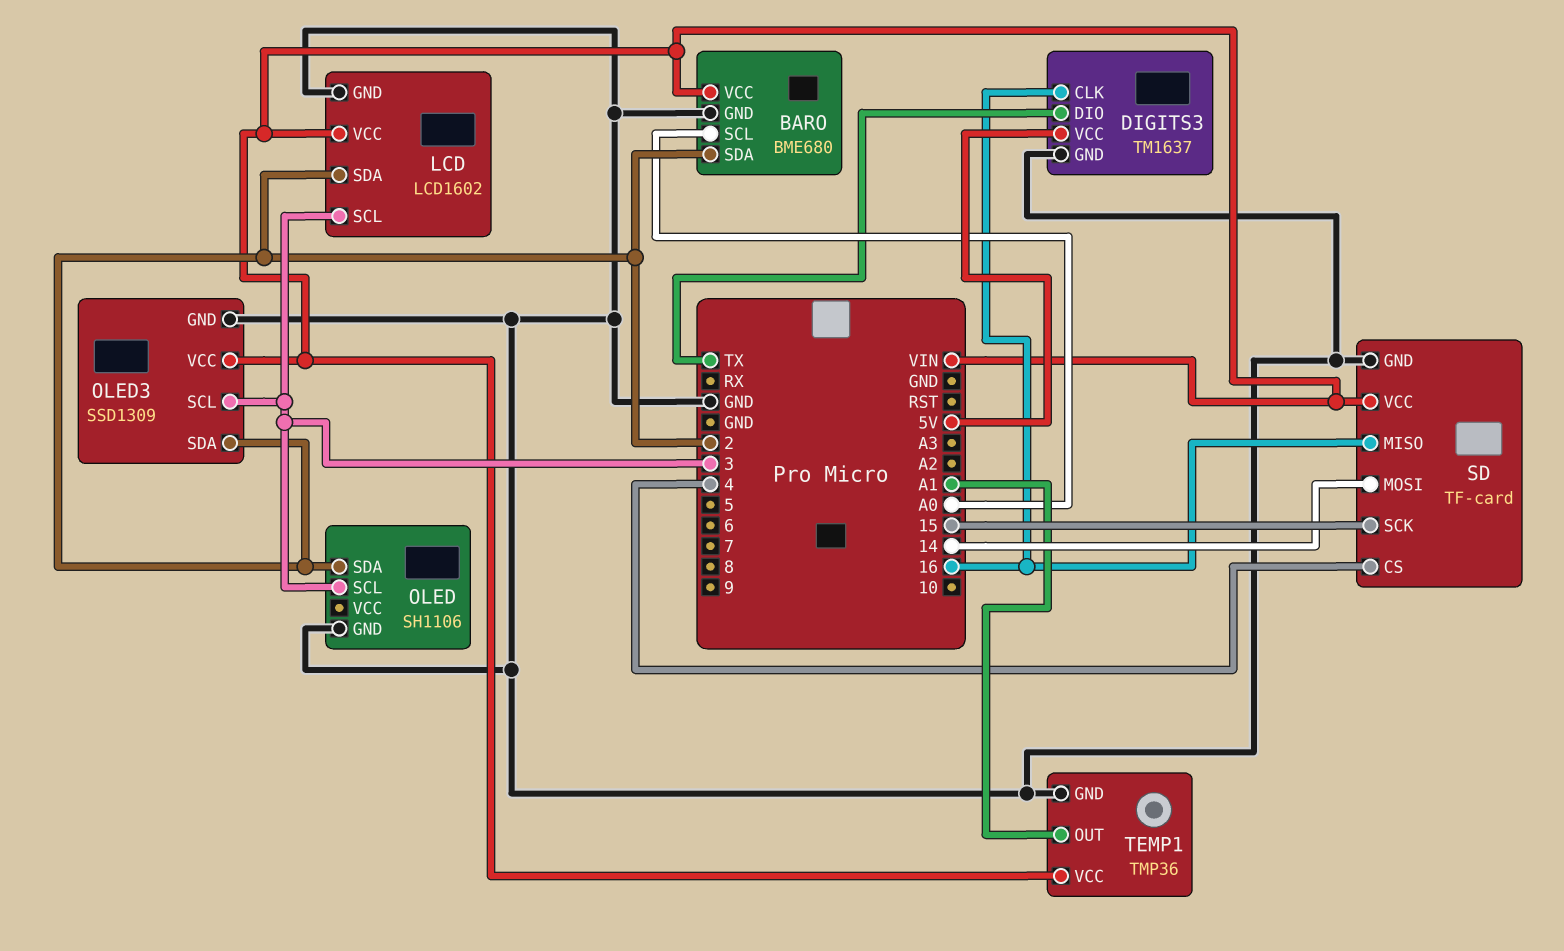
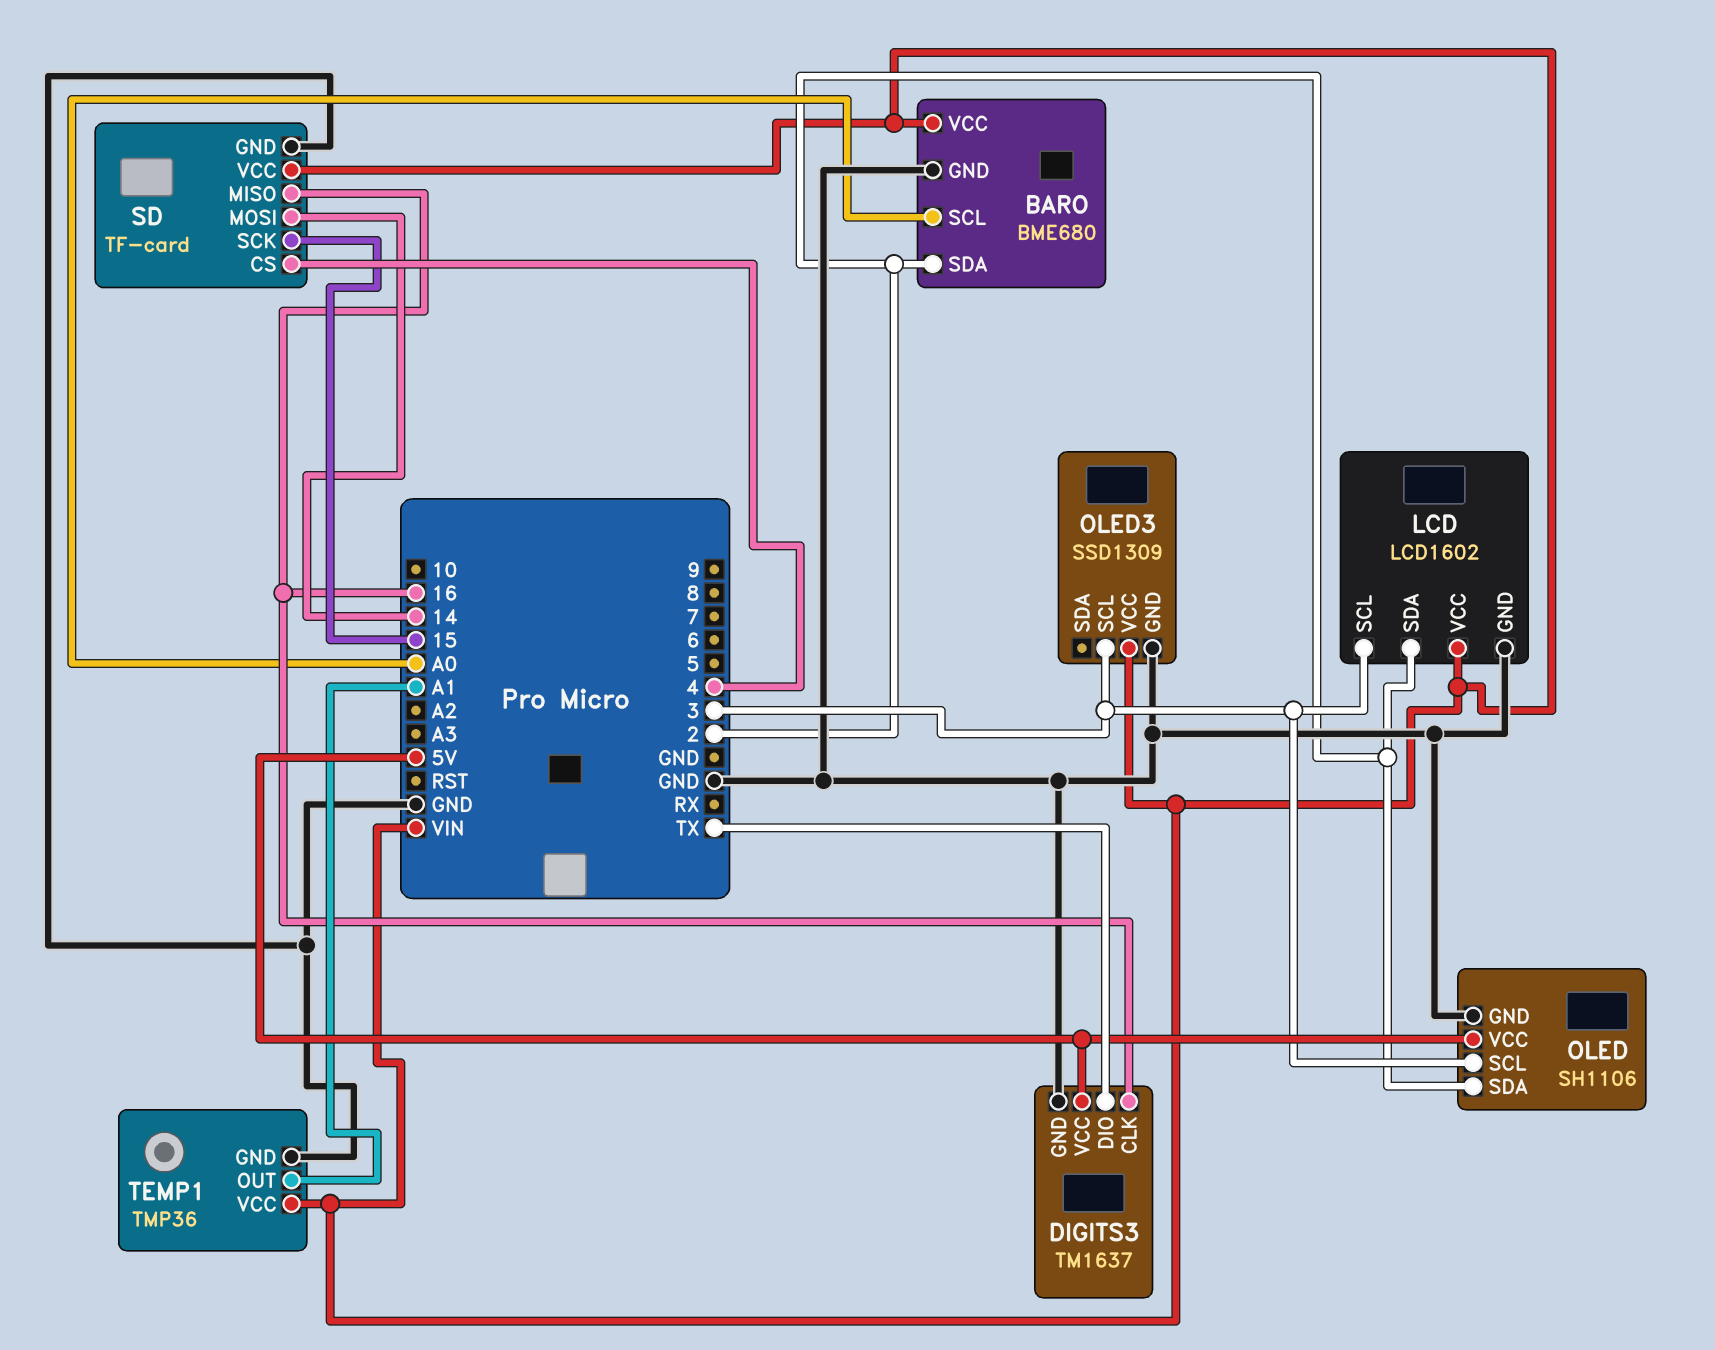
OLED pin VCC: none -> 5V
OLED3 pin SDA: 2 -> none

